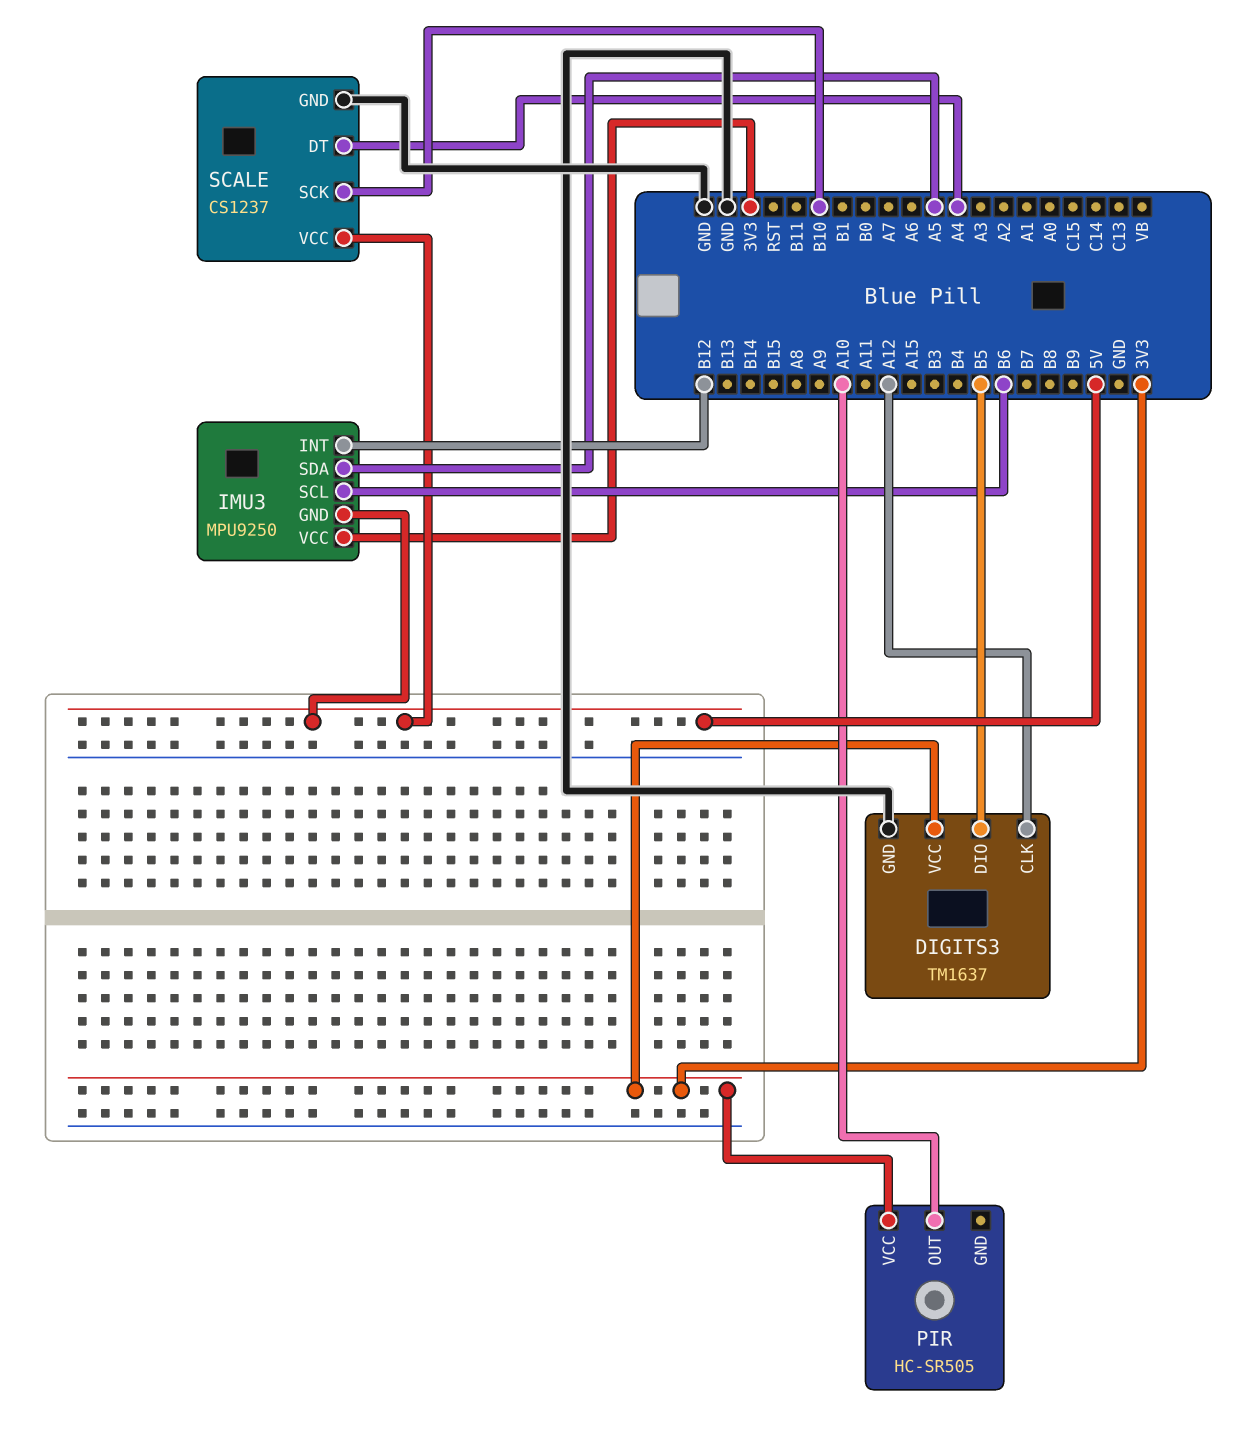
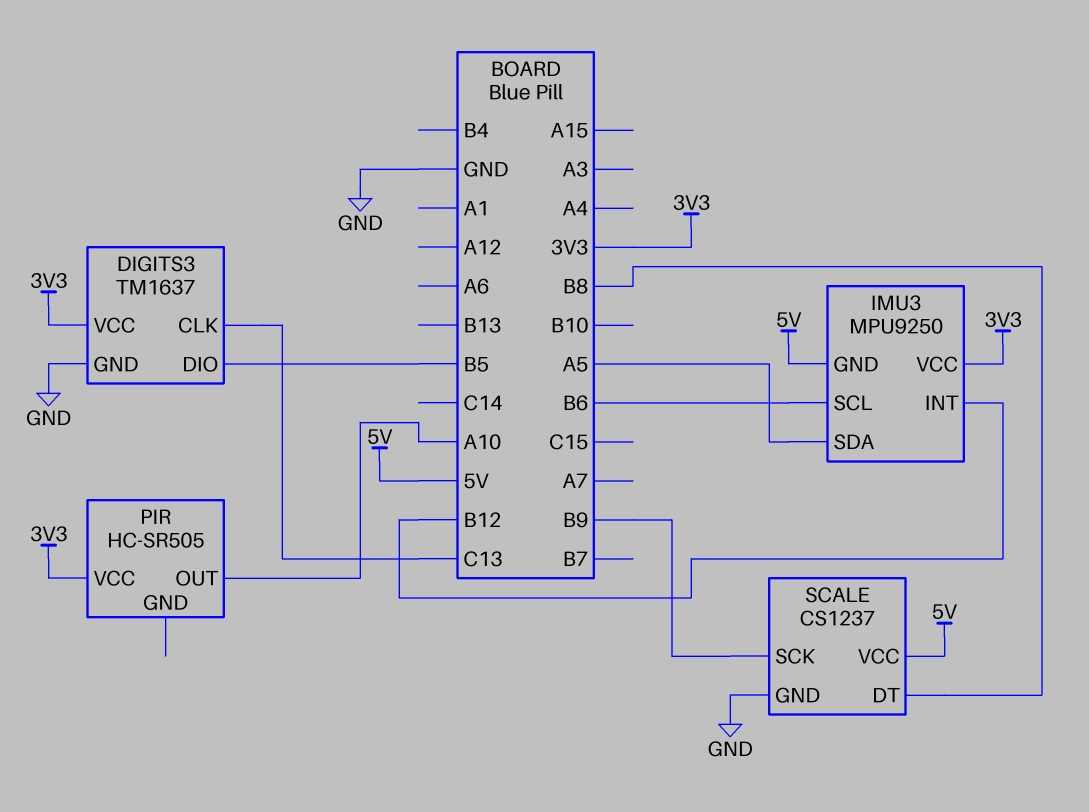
DIGITS3 pin CLK: A12 -> C13
SCALE pin DT: A4 -> B8
SCALE pin SCK: B10 -> B9

